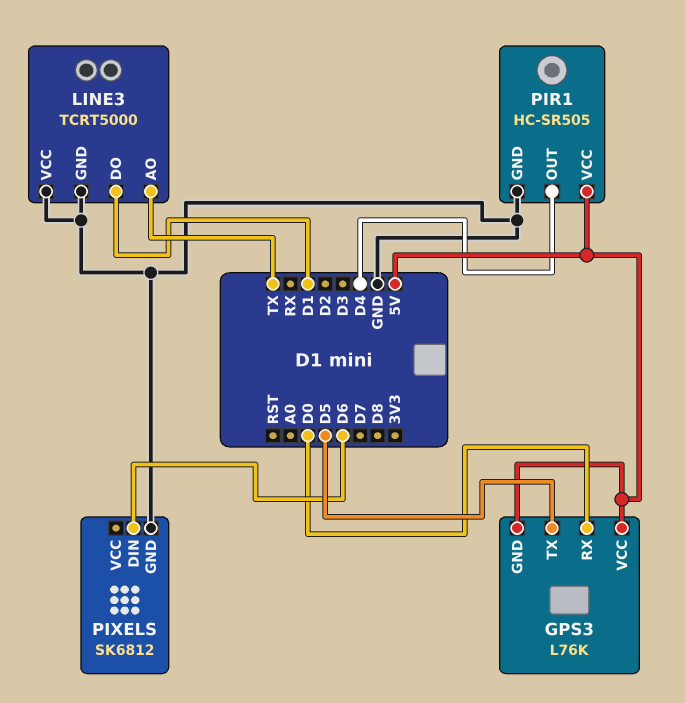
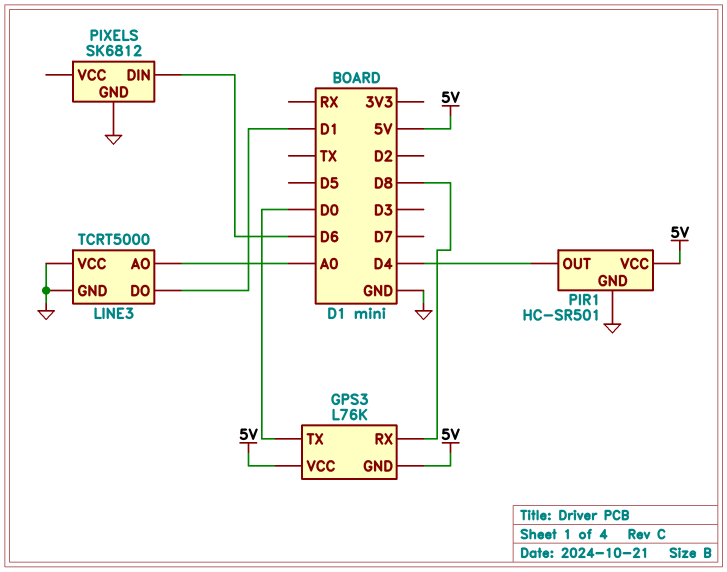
GPS3 pin RX: D0 -> D8
GPS3 pin TX: D5 -> D0
LINE3 pin AO: TX -> A0
PIR1: HC-SR505 -> HC-SR501

